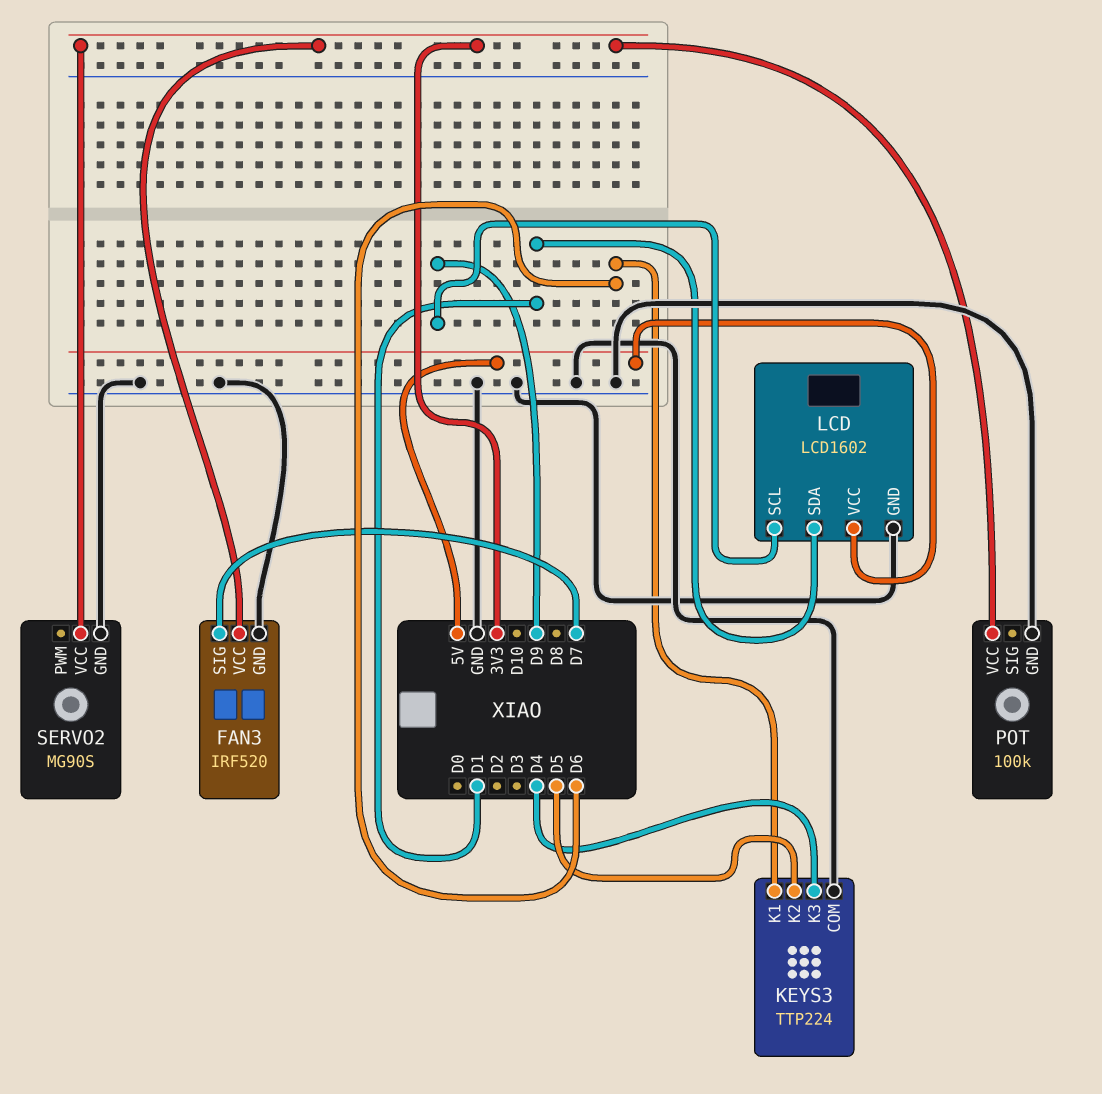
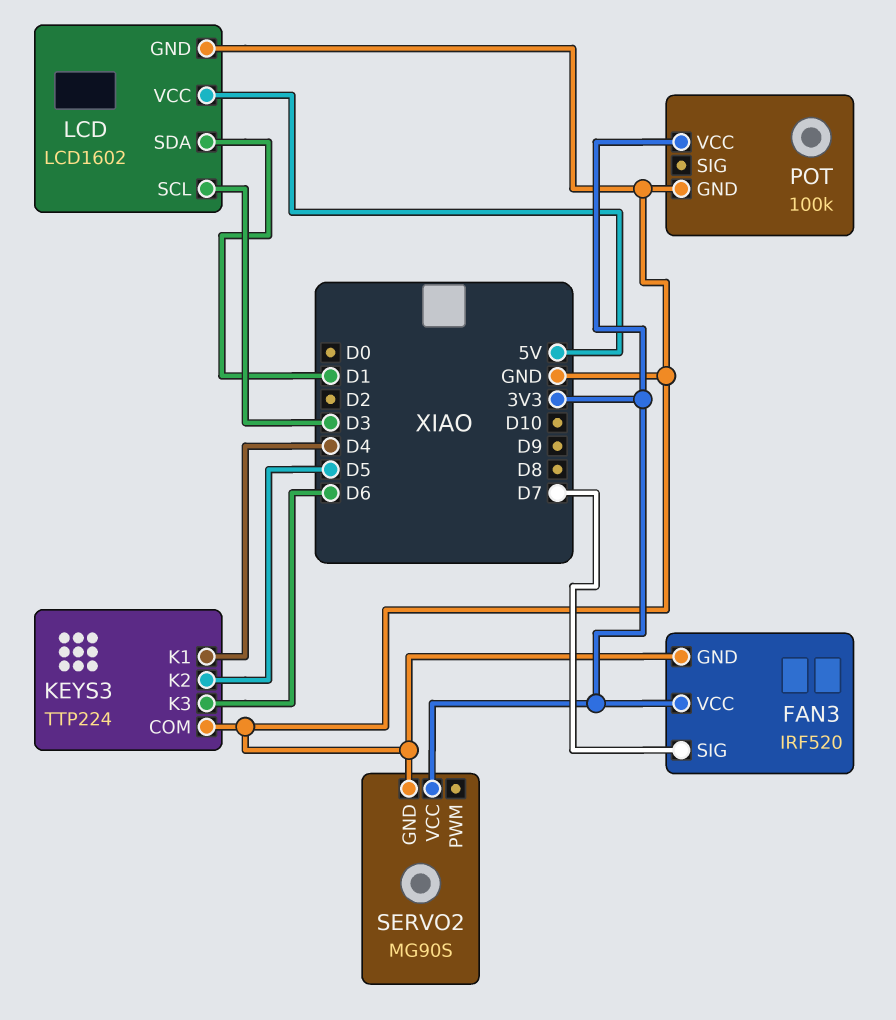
KEYS3 pin K1: D6 -> D4
KEYS3 pin K3: D4 -> D6
LCD pin SCL: D9 -> D3

